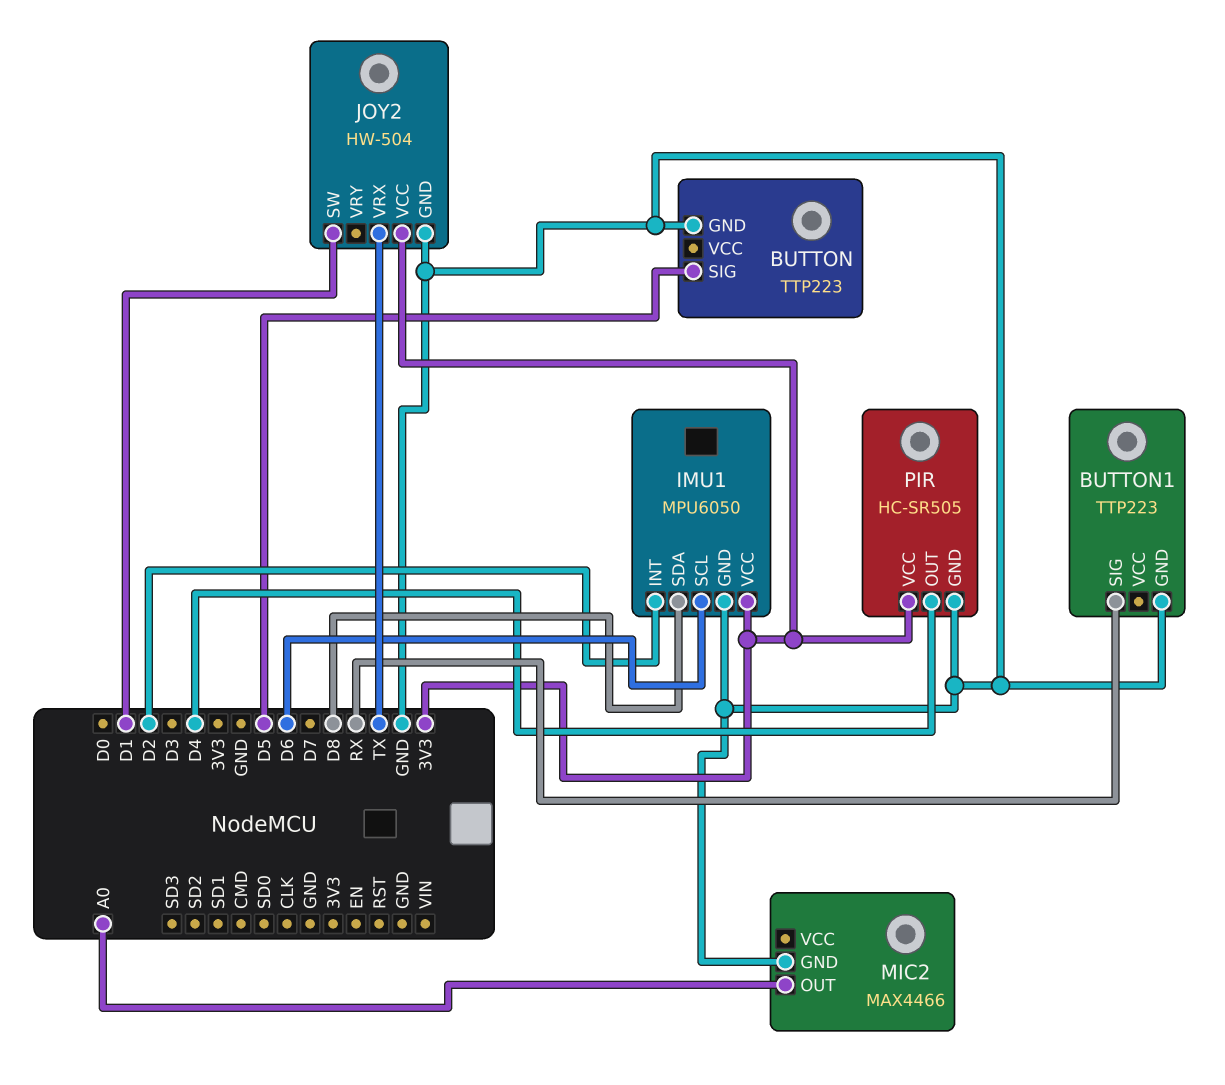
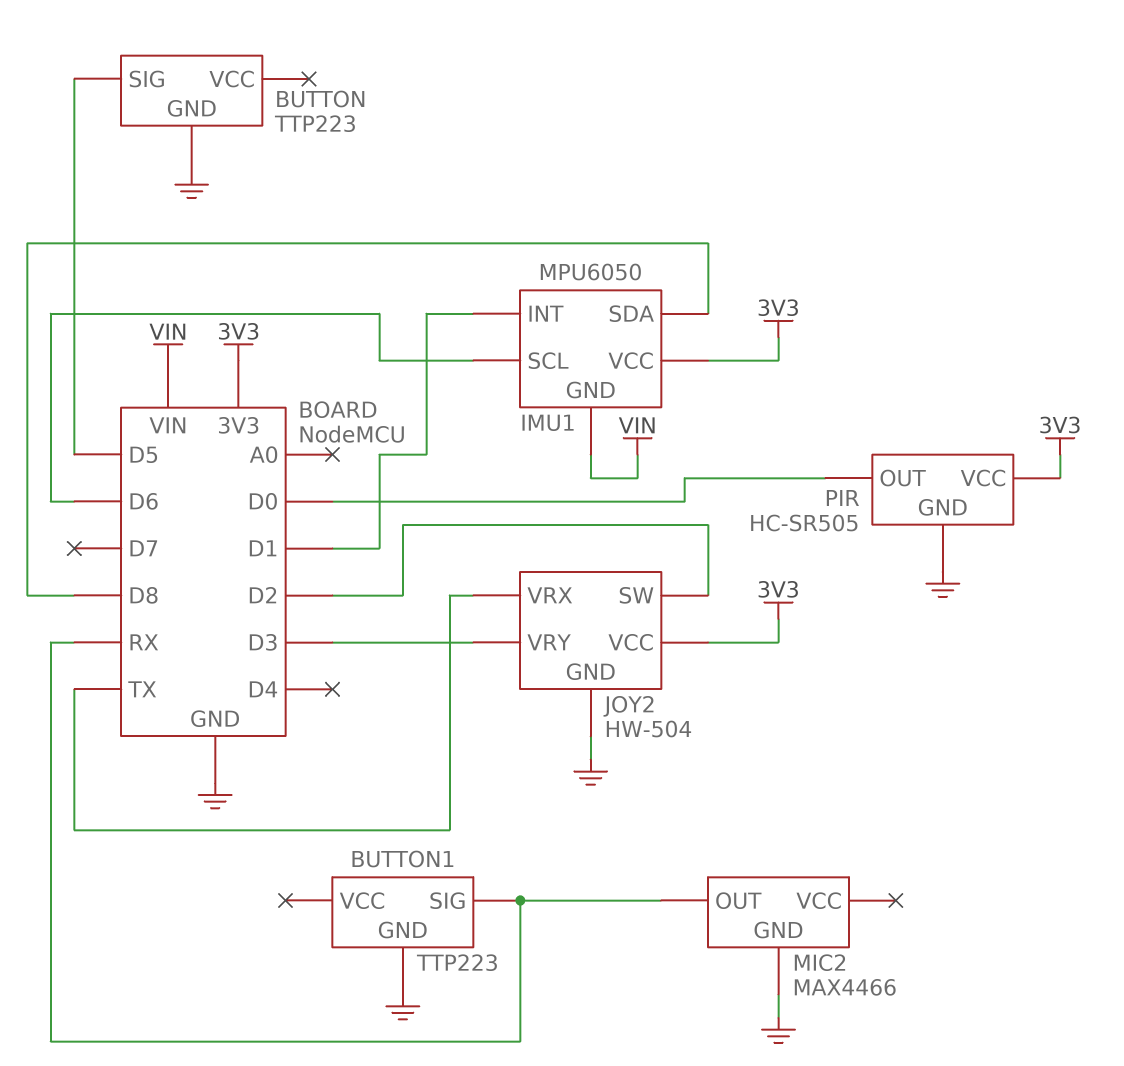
IMU1 pin GND: GND -> VIN
IMU1 pin INT: D2 -> D1
JOY2 pin SW: D1 -> D2
JOY2 pin VRY: none -> D3
MIC2 pin OUT: A0 -> RX
PIR pin OUT: D4 -> D0

